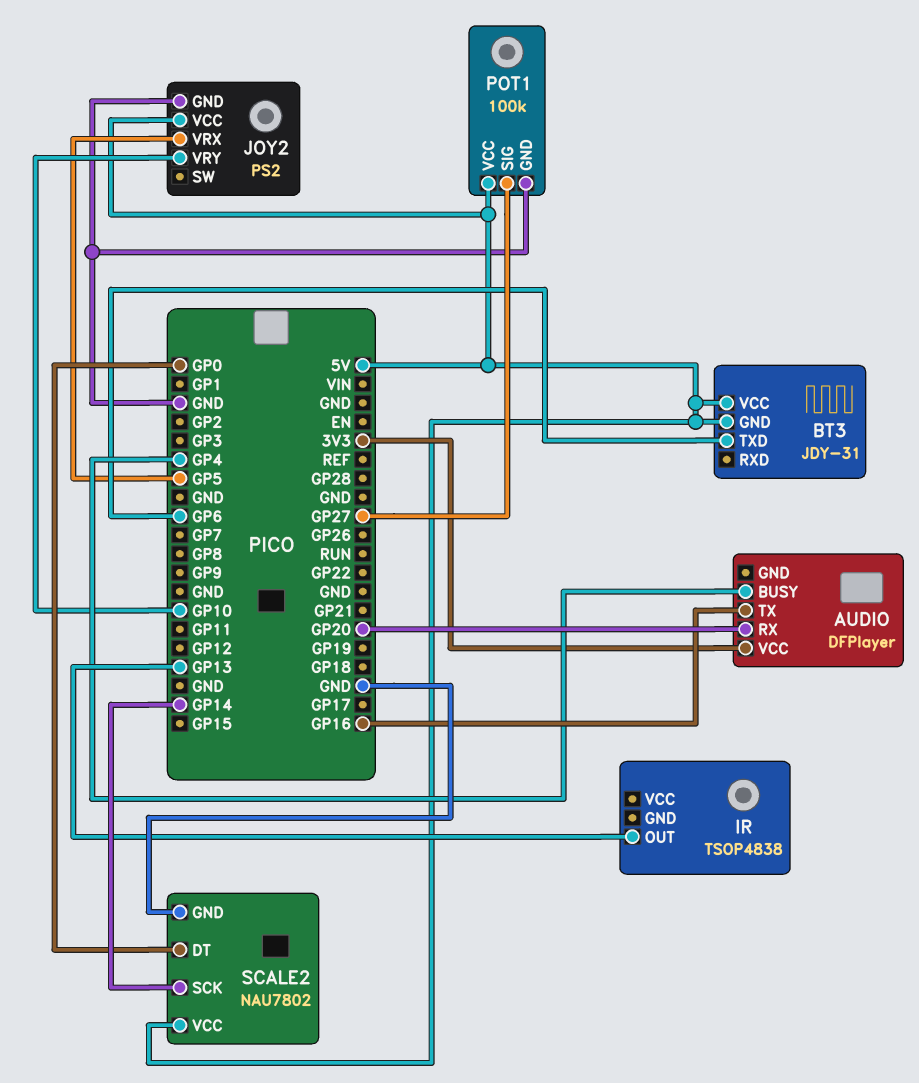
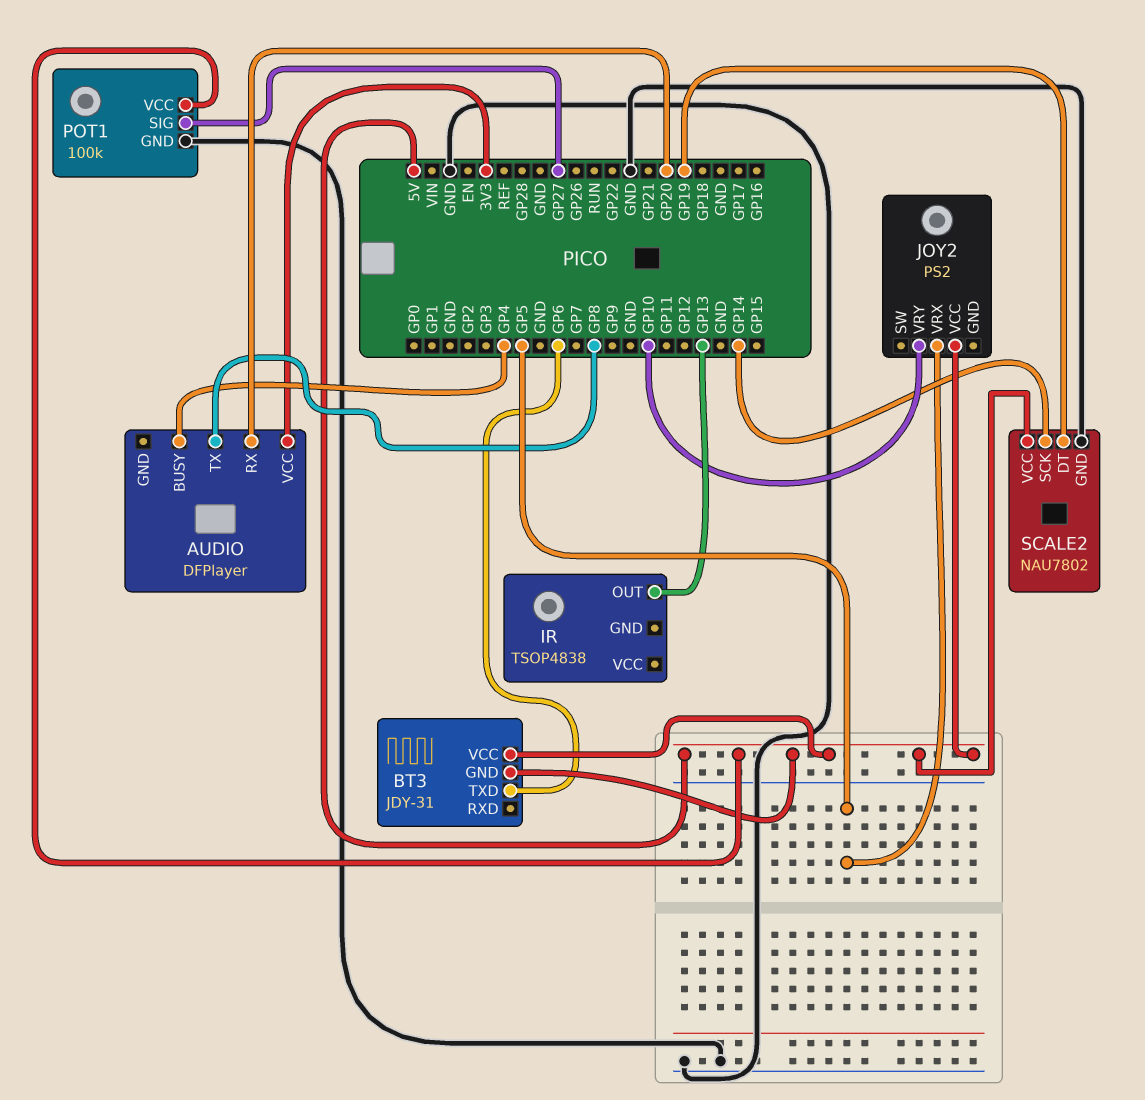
AUDIO pin TX: GP16 -> GP8
JOY2 pin GND: GND -> none
SCALE2 pin DT: GP0 -> GP19

